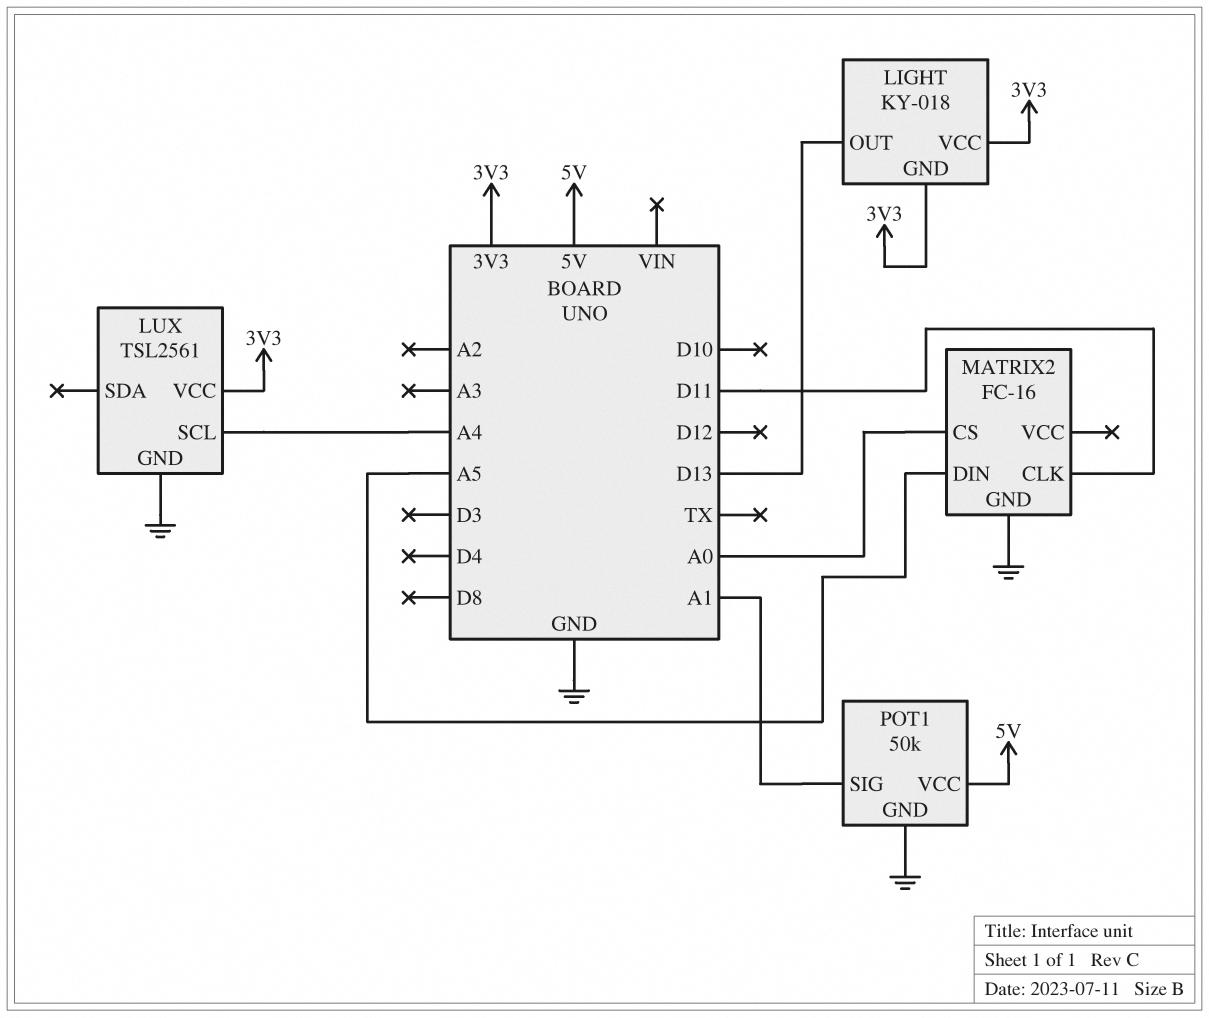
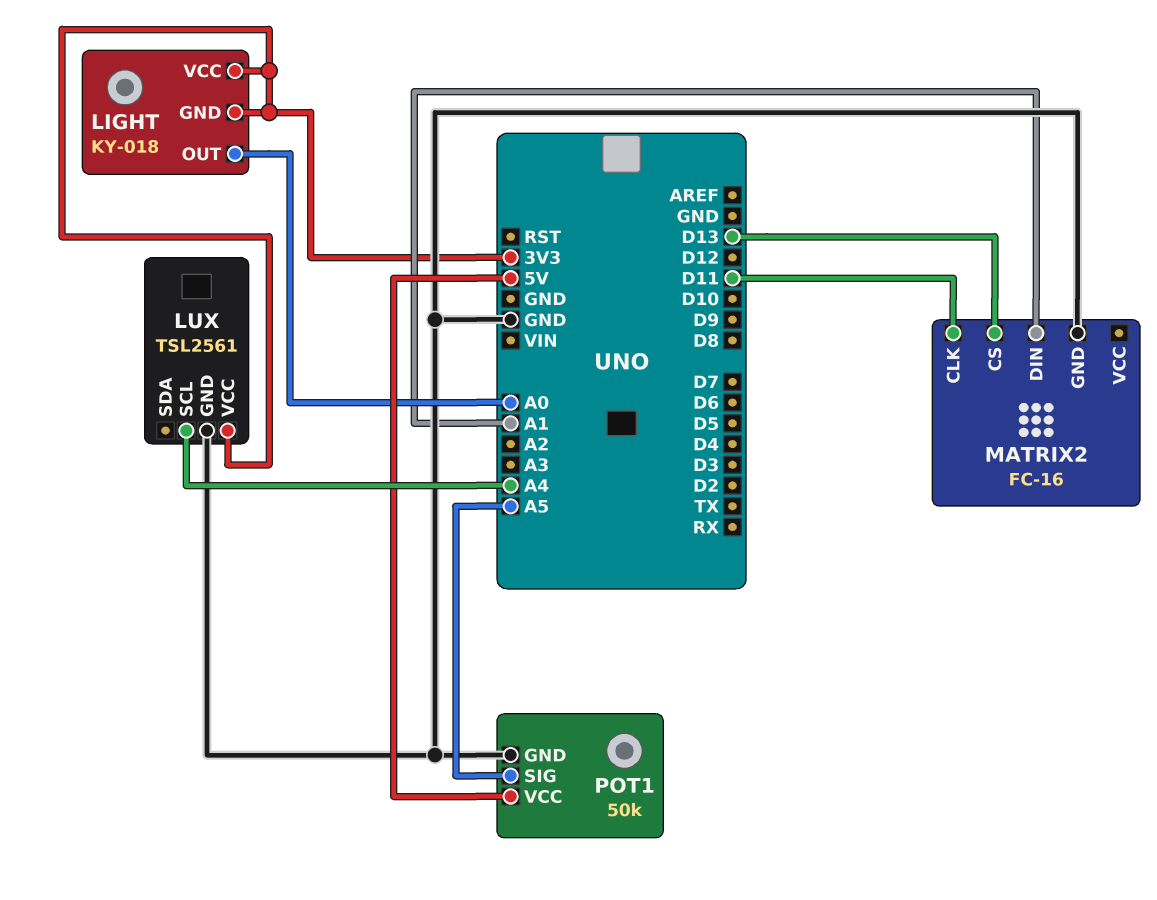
LIGHT pin OUT: D13 -> A0
MATRIX2 pin CS: A0 -> D13
MATRIX2 pin DIN: A5 -> A1
POT1 pin SIG: A1 -> A5

